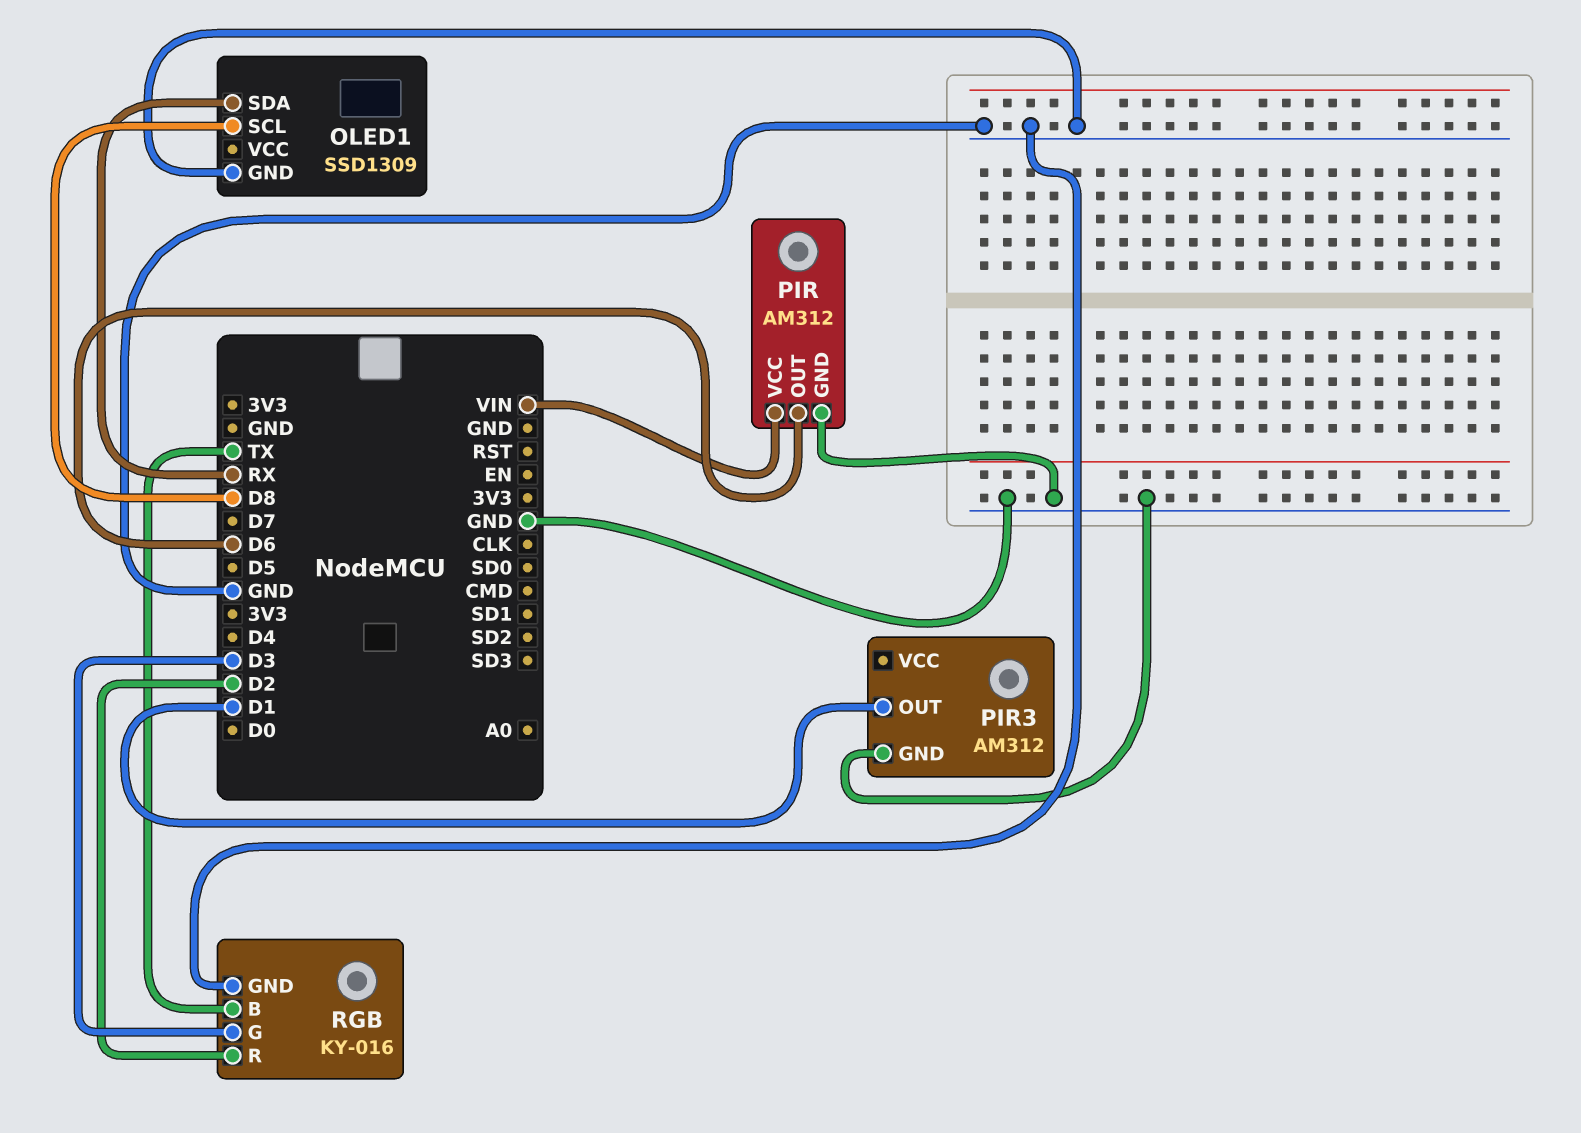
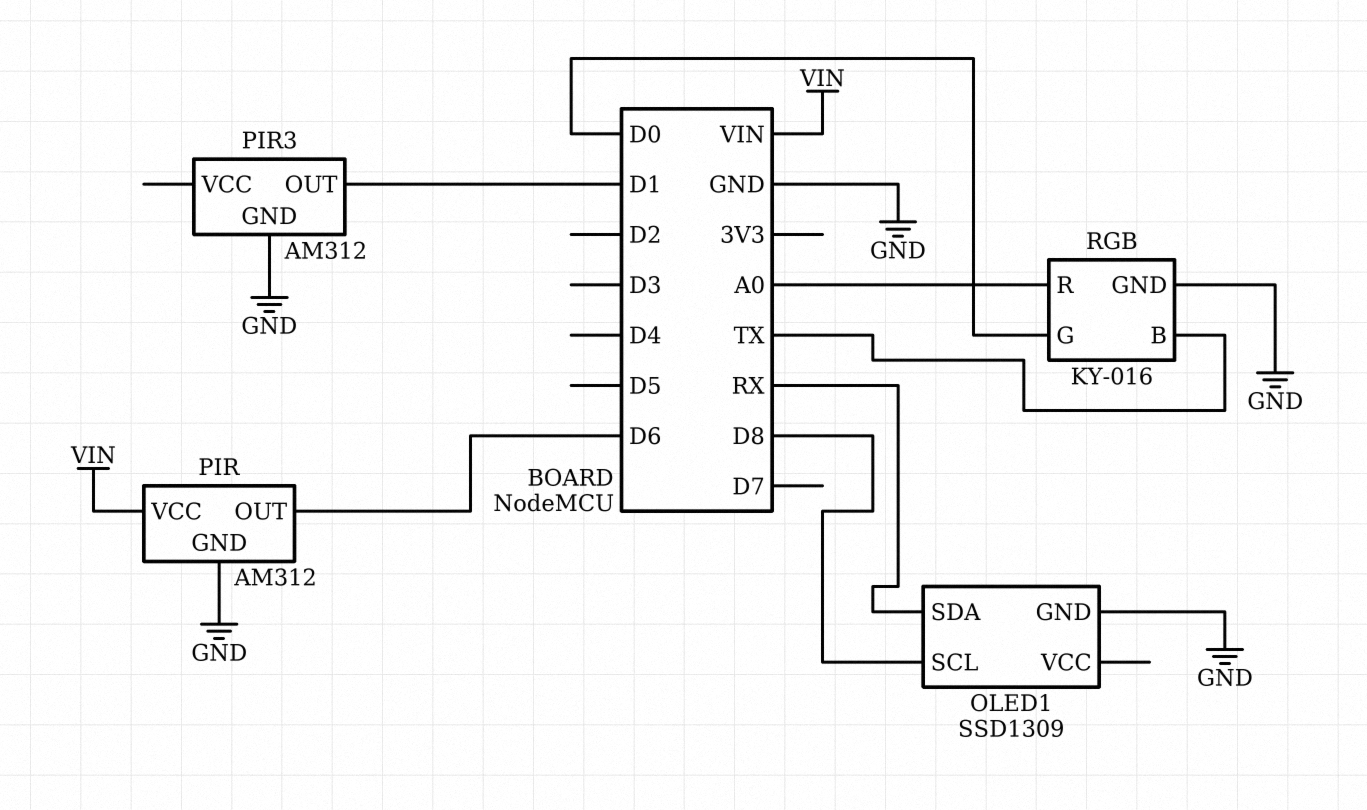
RGB pin G: D3 -> D0
RGB pin R: D2 -> A0

